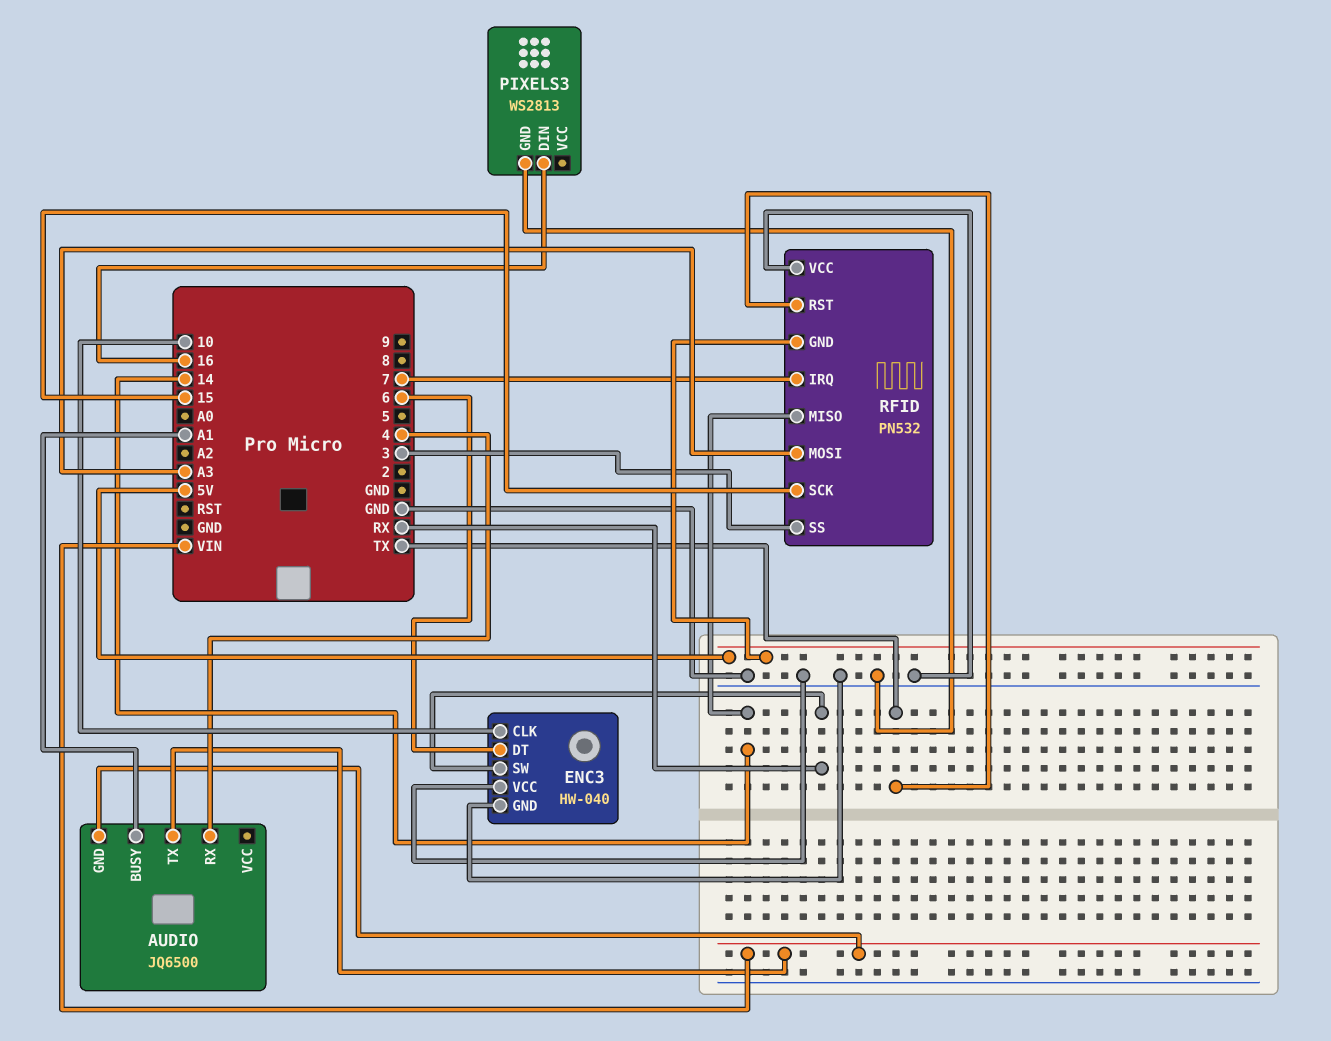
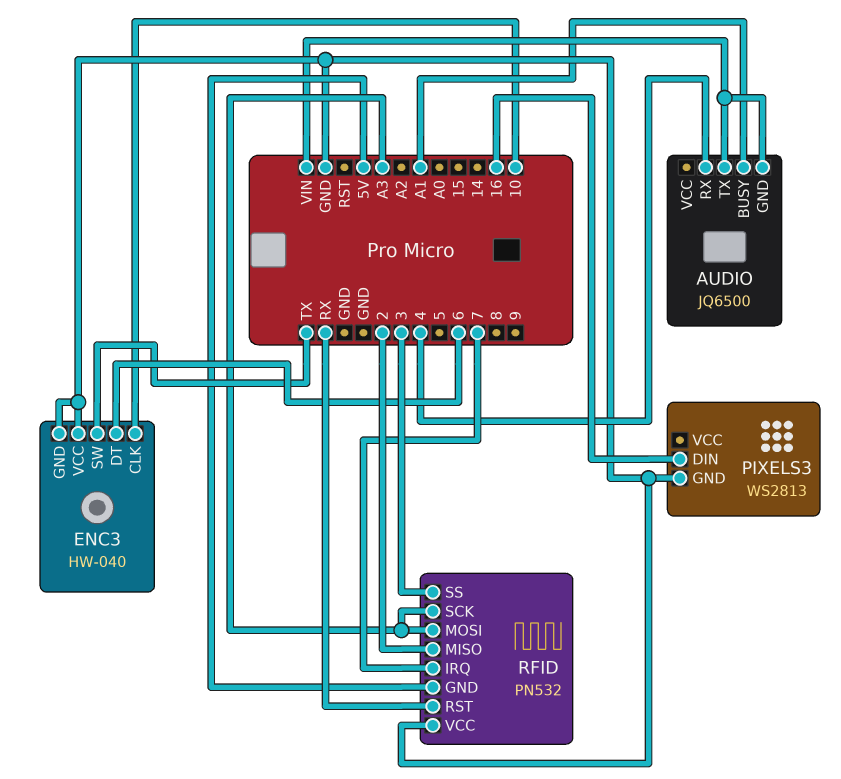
ENC3 pin SW: RX -> TX
RFID pin MISO: 14 -> 2
RFID pin RST: TX -> RX
RFID pin SCK: 15 -> A3

